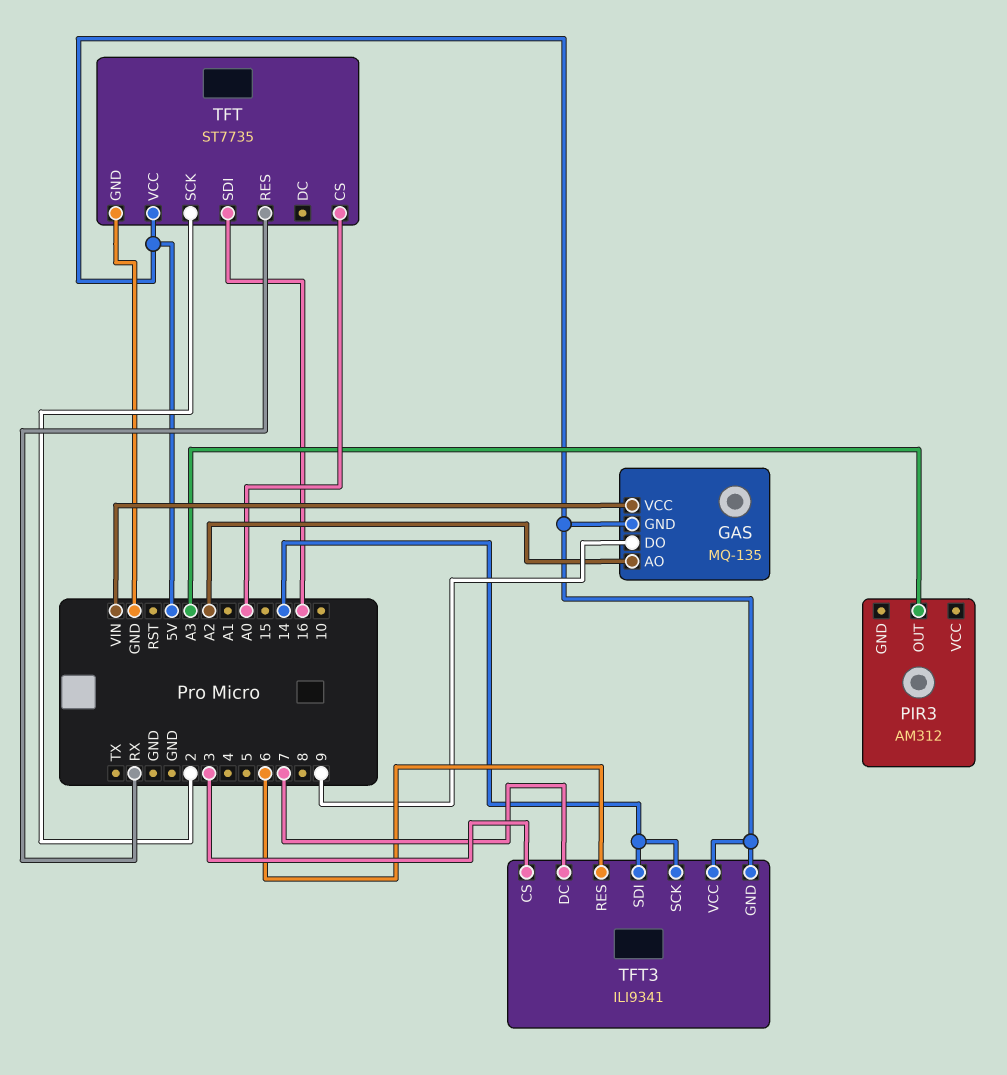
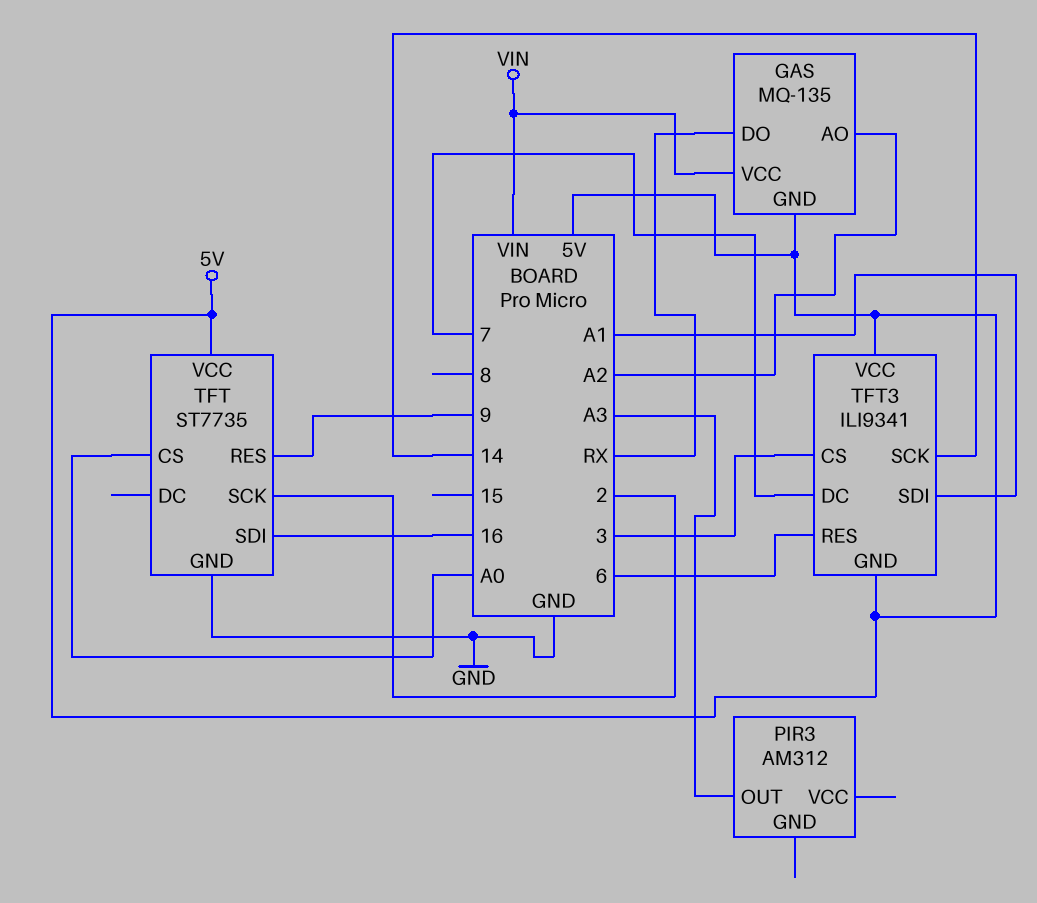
GAS pin DO: 9 -> RX
TFT pin RES: RX -> 9
TFT3 pin SDI: 14 -> A1

